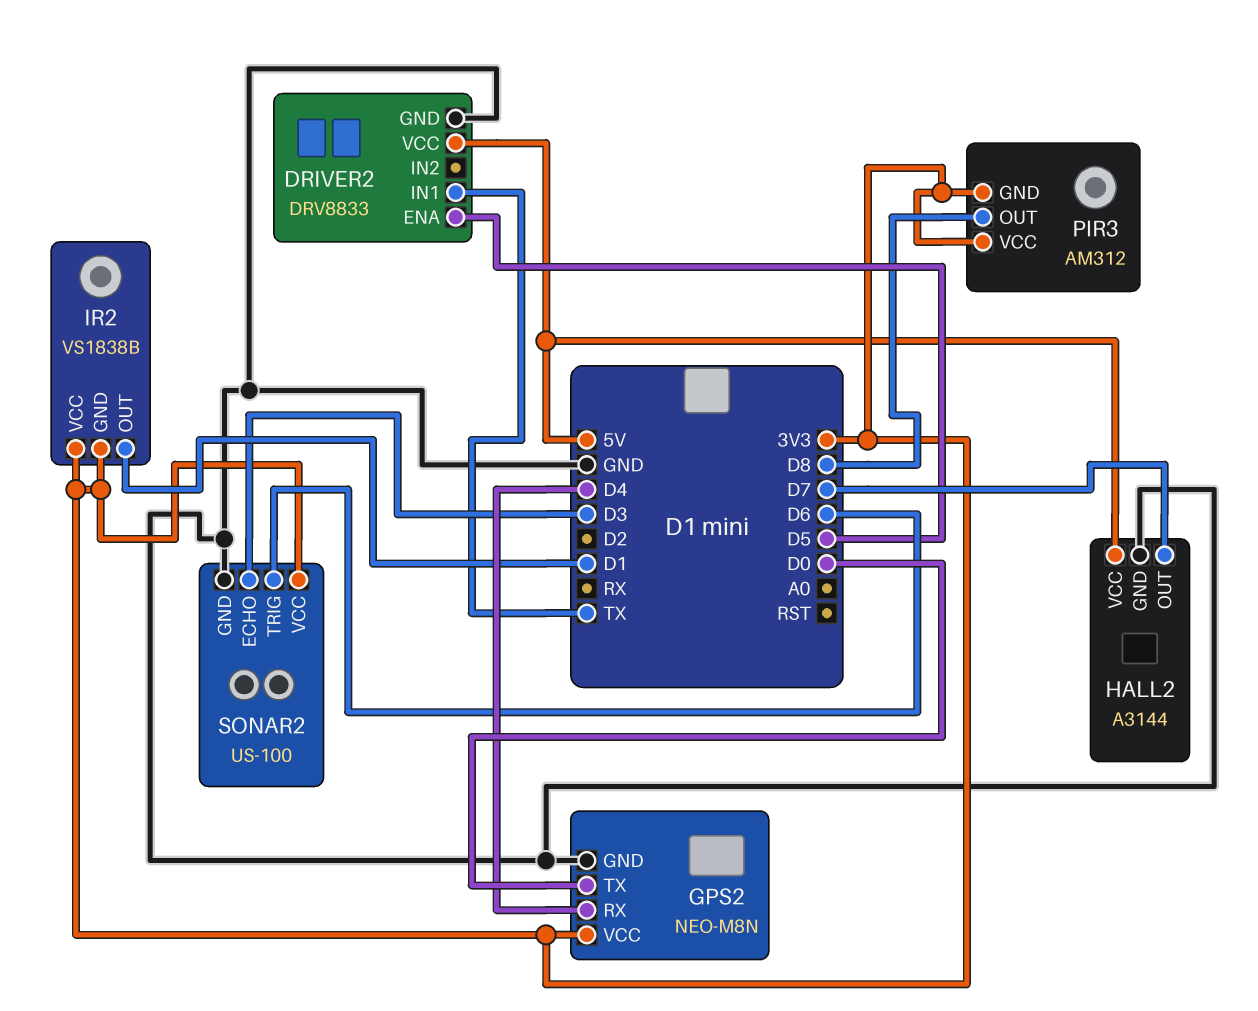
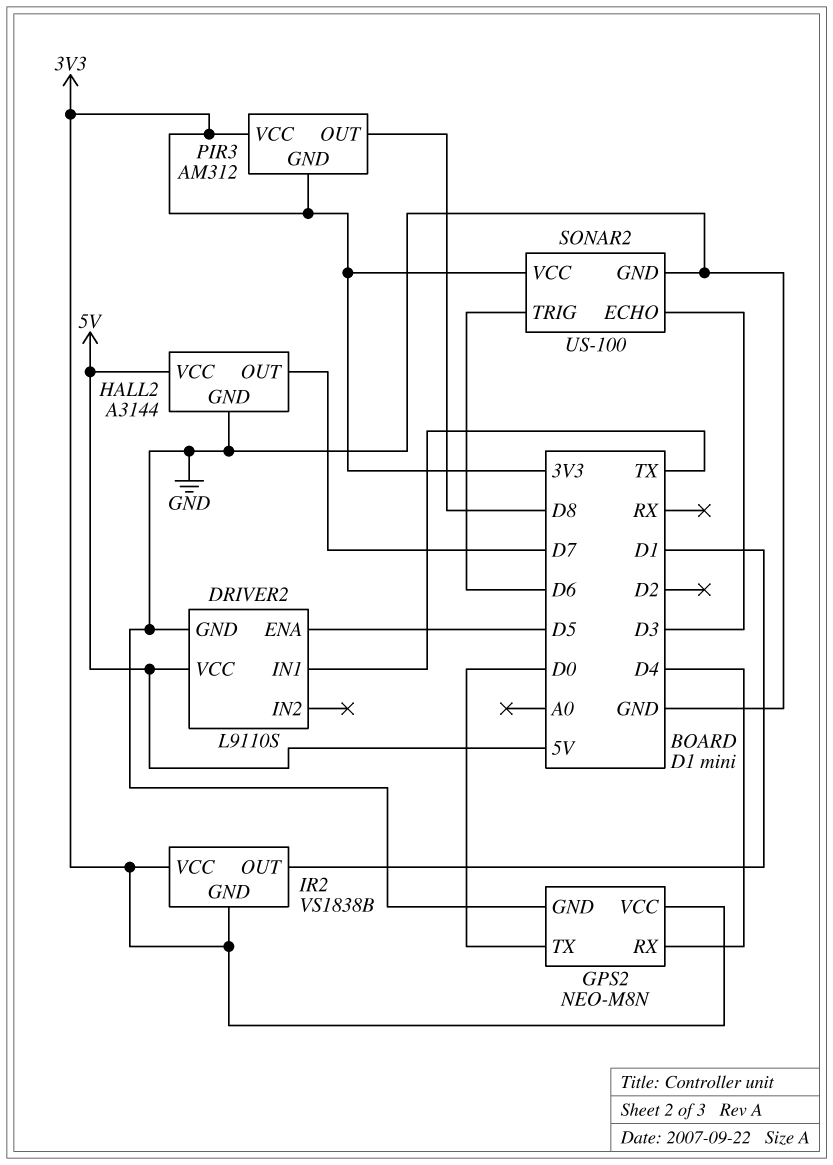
DRIVER2: DRV8833 -> L9110S

